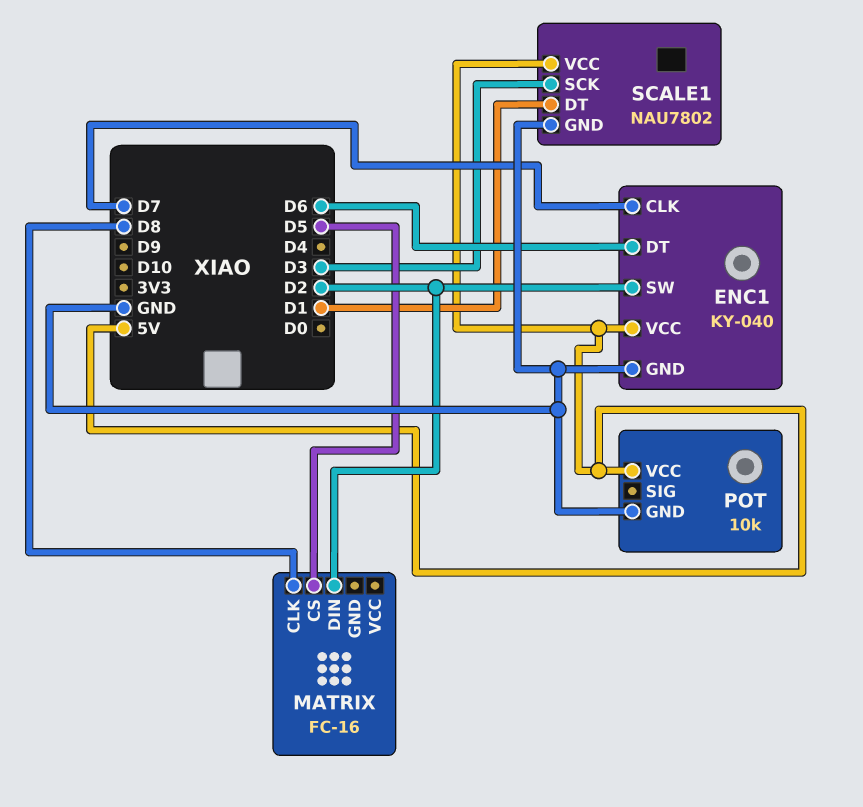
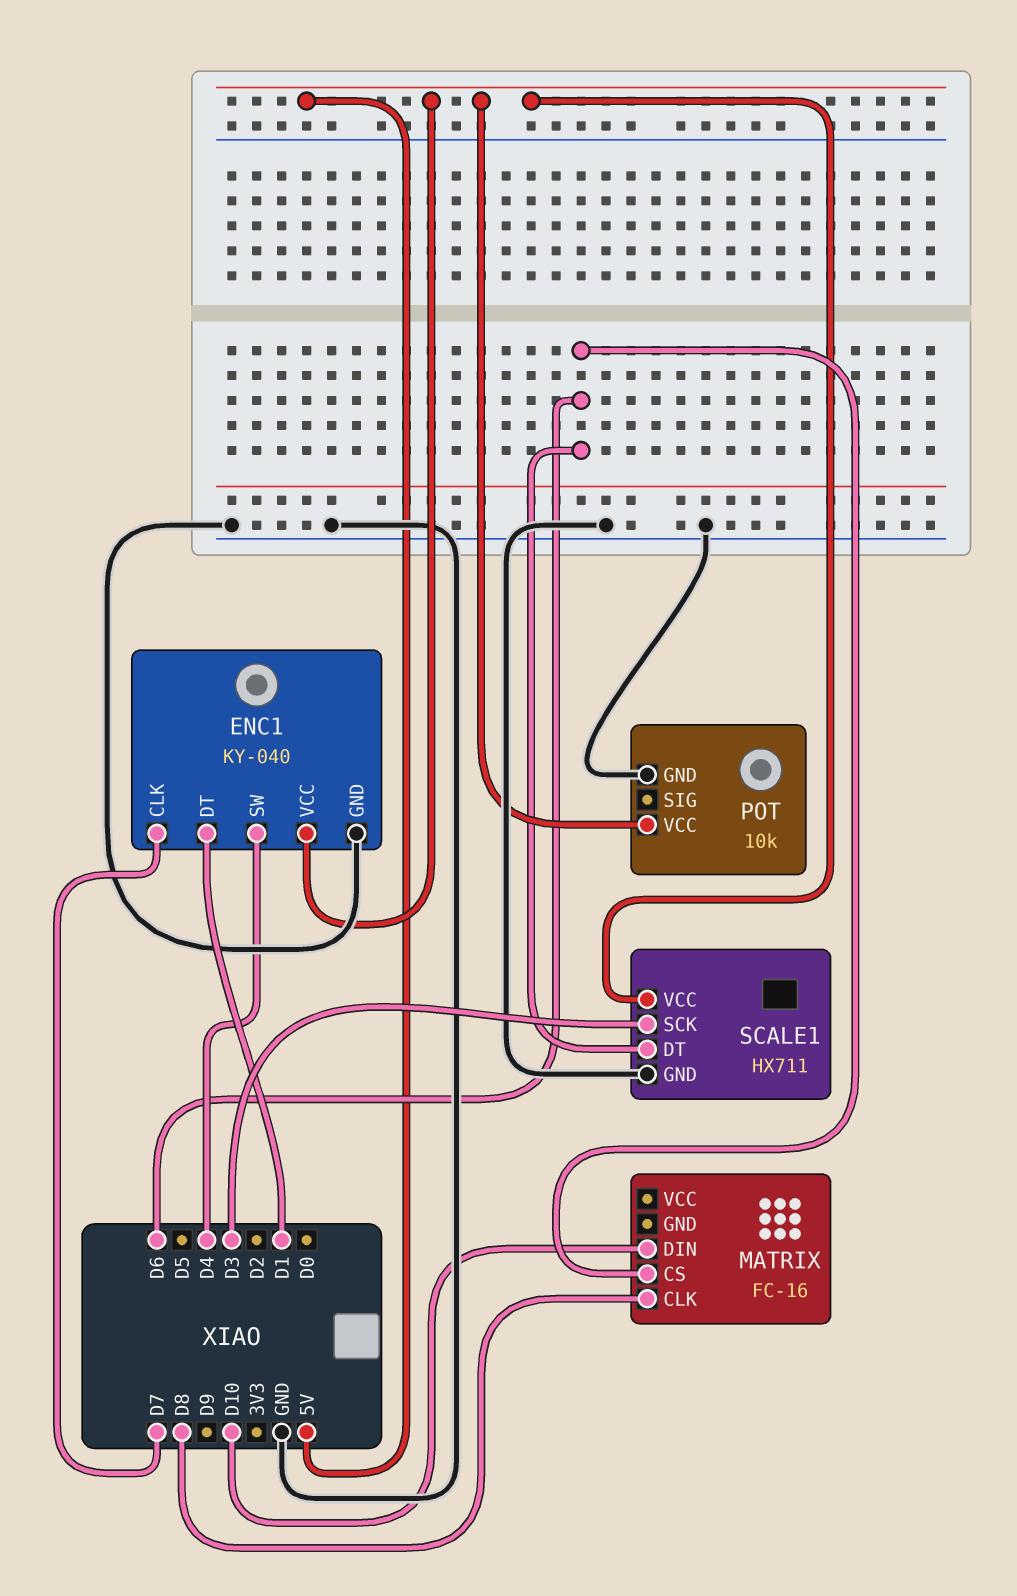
ENC1 pin DT: D6 -> D1
ENC1 pin SW: D2 -> D4
MATRIX pin CS: D5 -> D6
MATRIX pin DIN: D2 -> D10
SCALE1: NAU7802 -> HX711
SCALE1 pin DT: D1 -> D6

